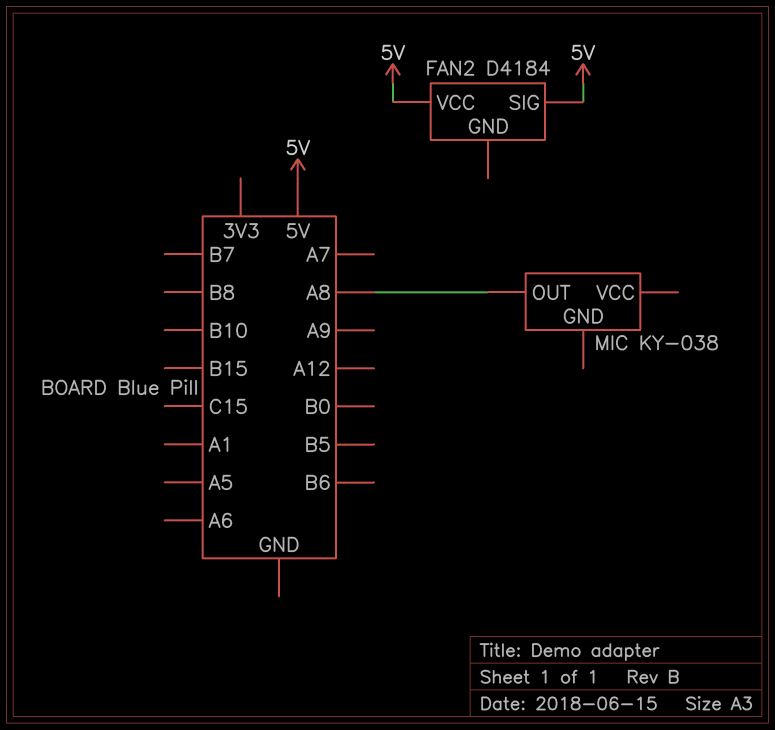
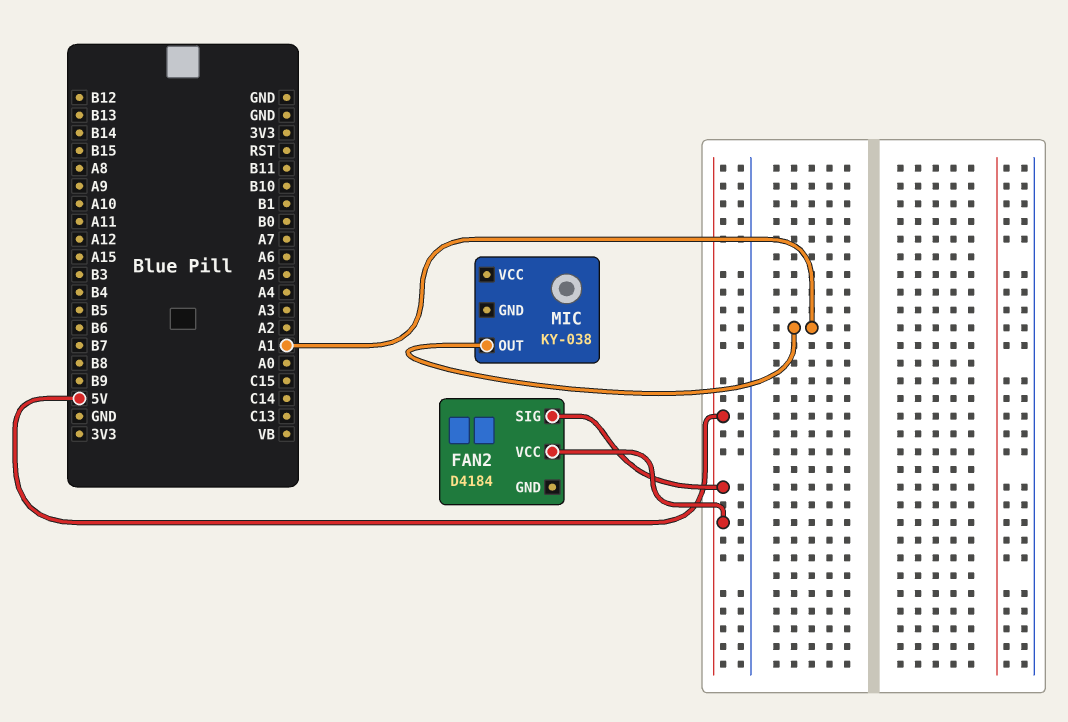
MIC pin OUT: A8 -> A1

